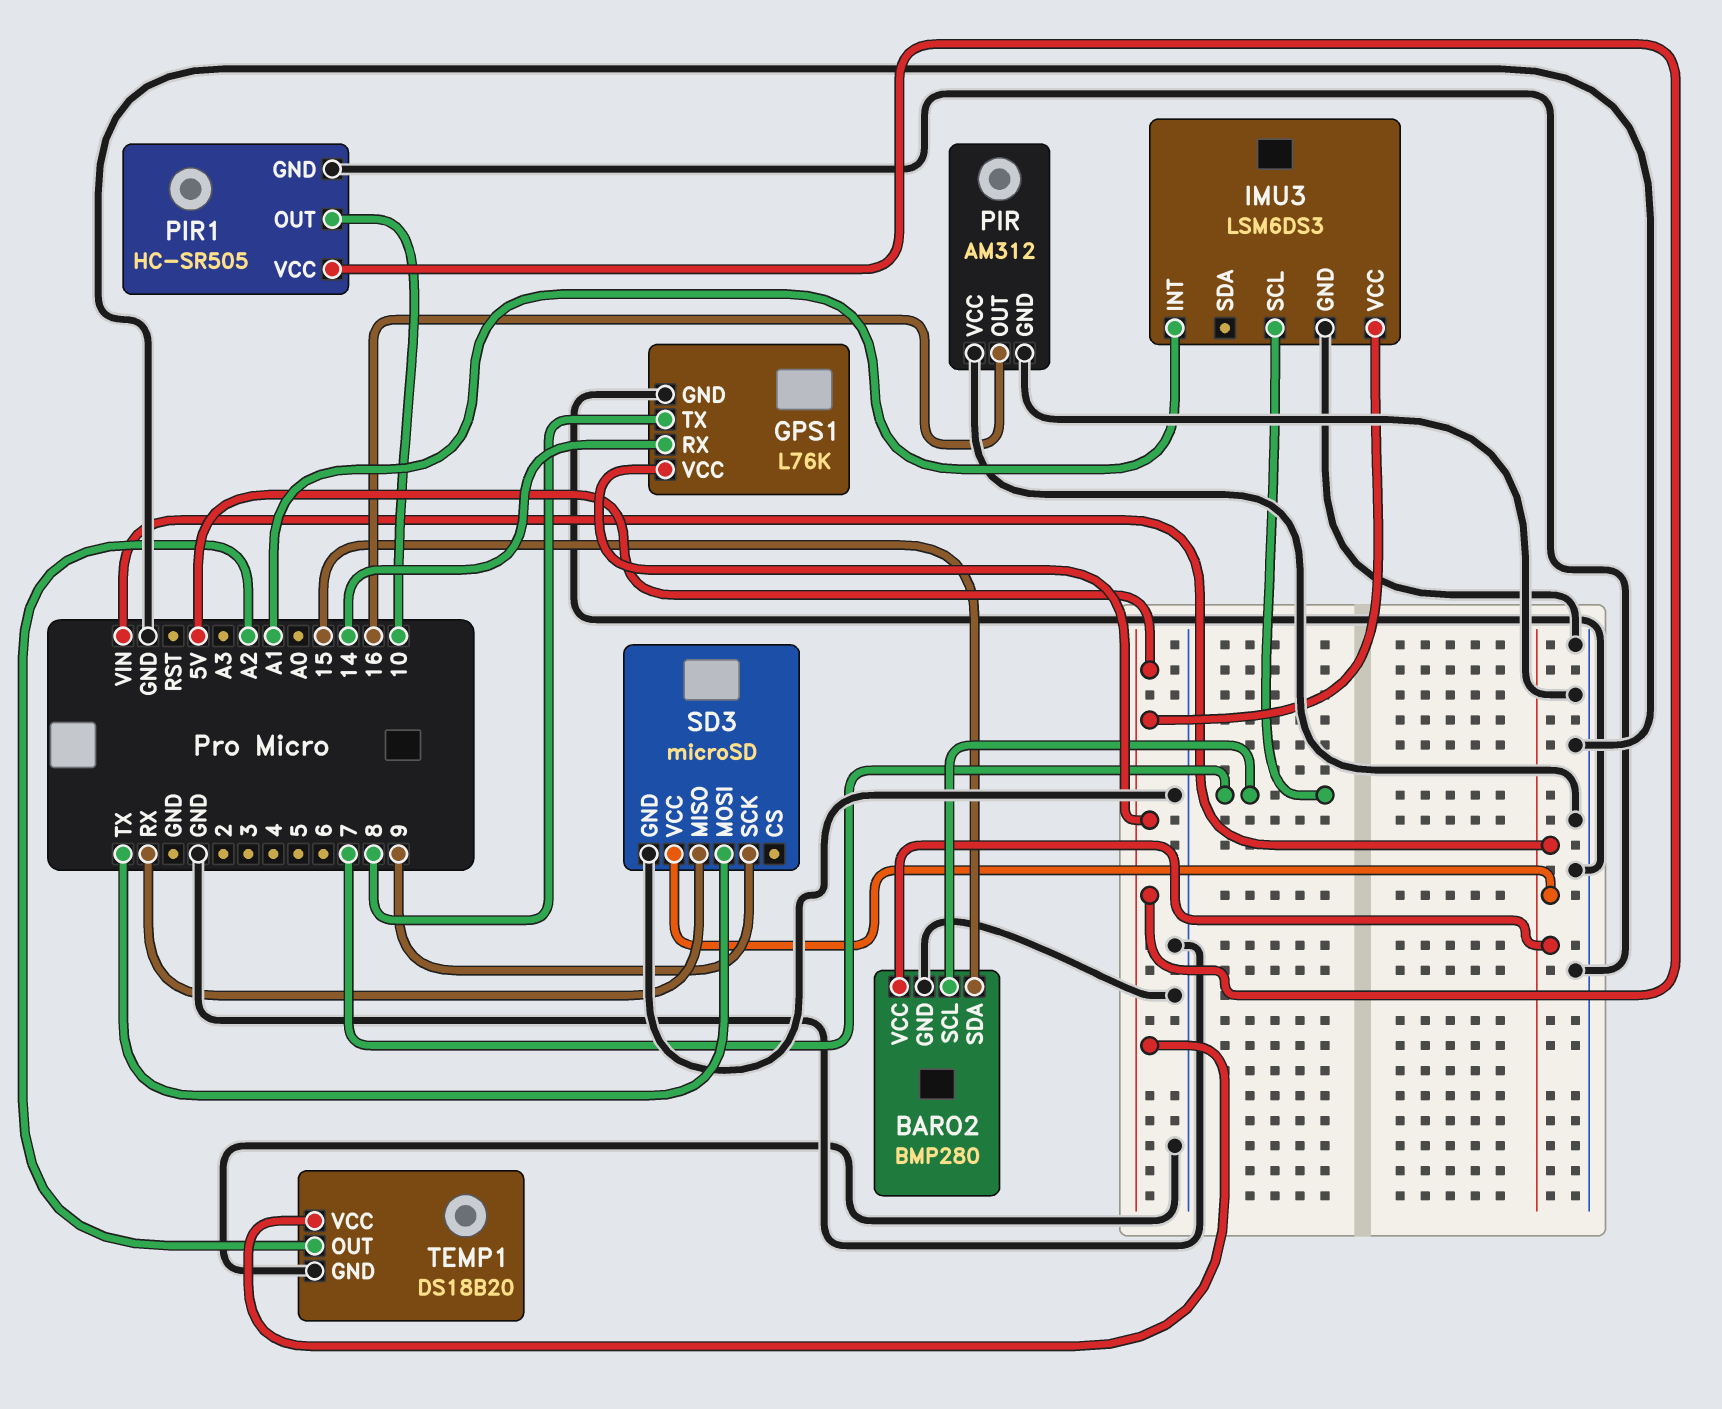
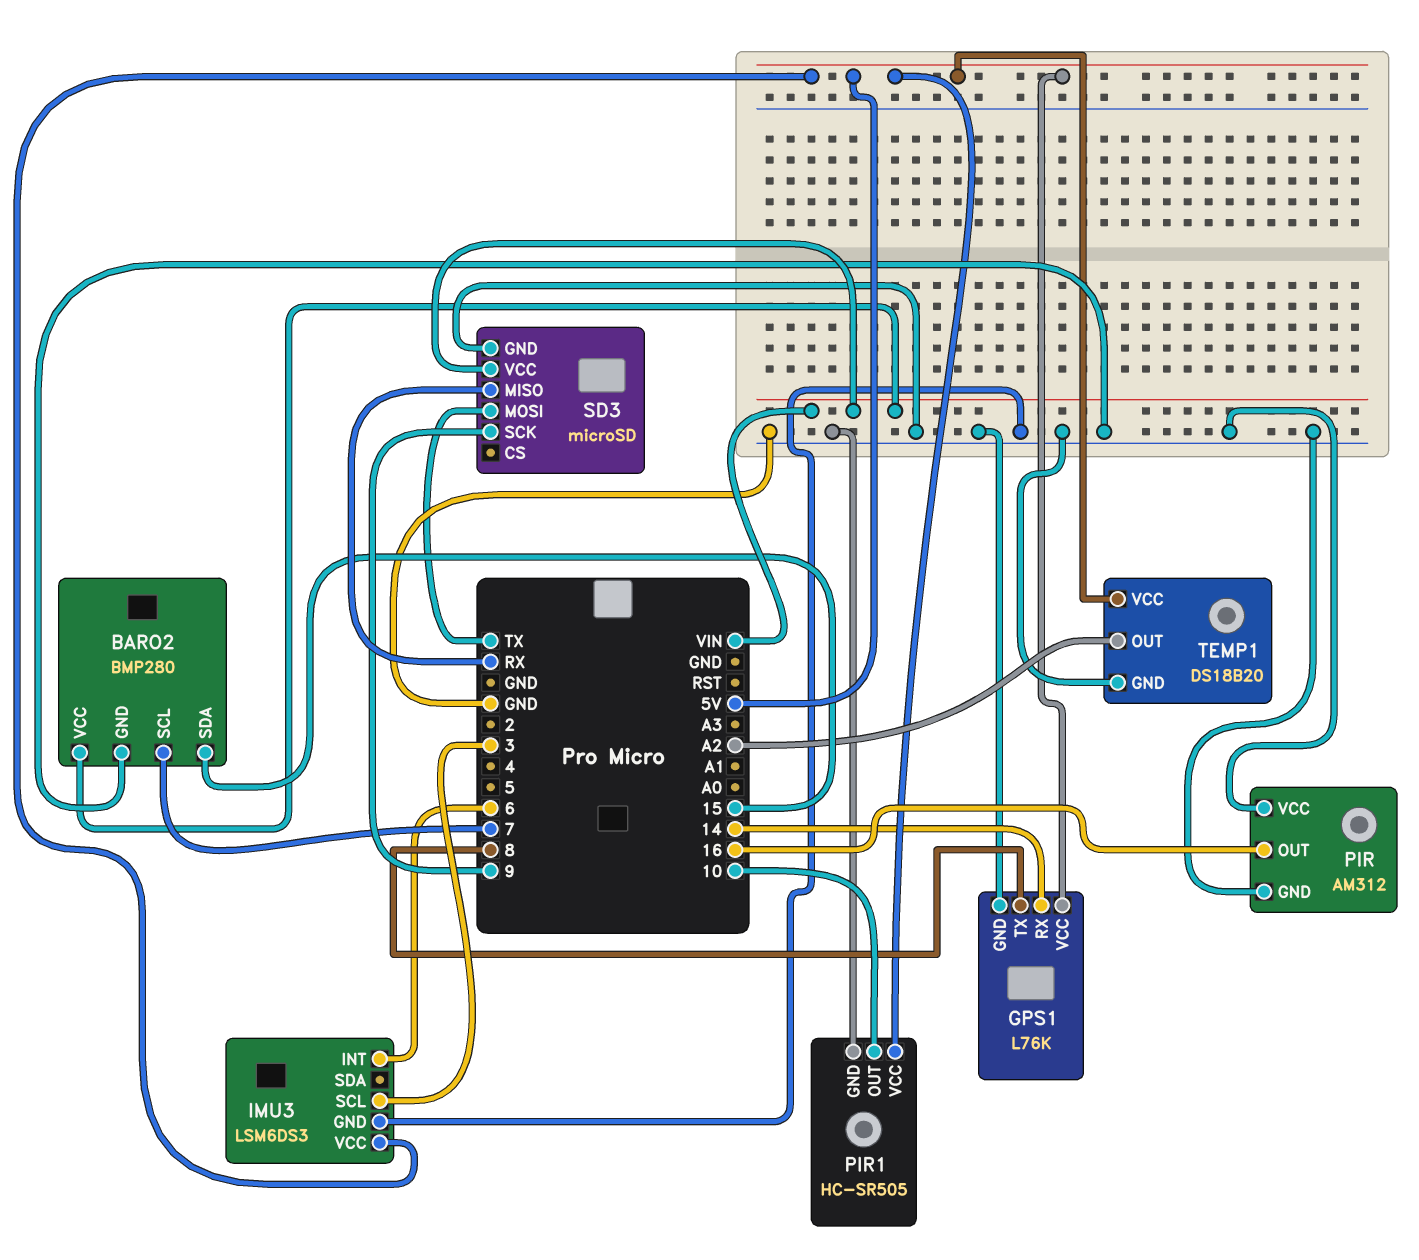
IMU3 pin INT: A1 -> 6
IMU3 pin SCL: 7 -> 3

